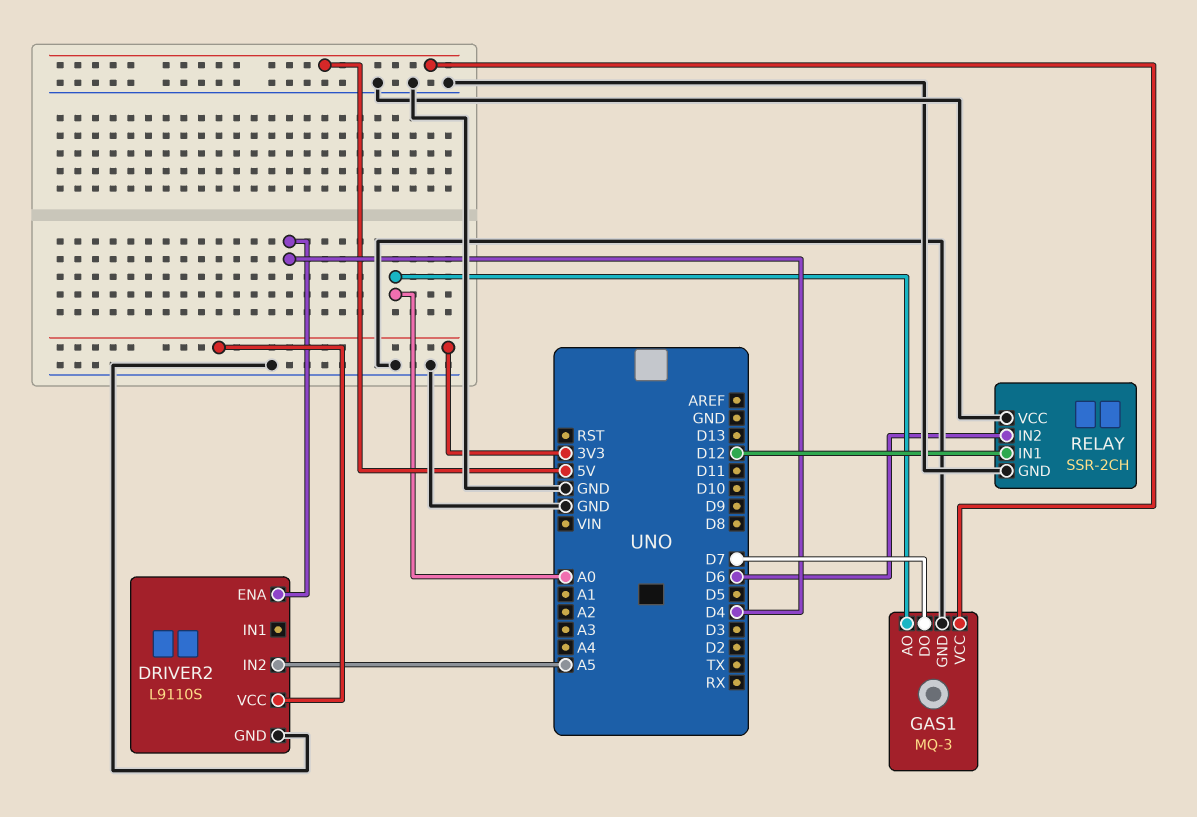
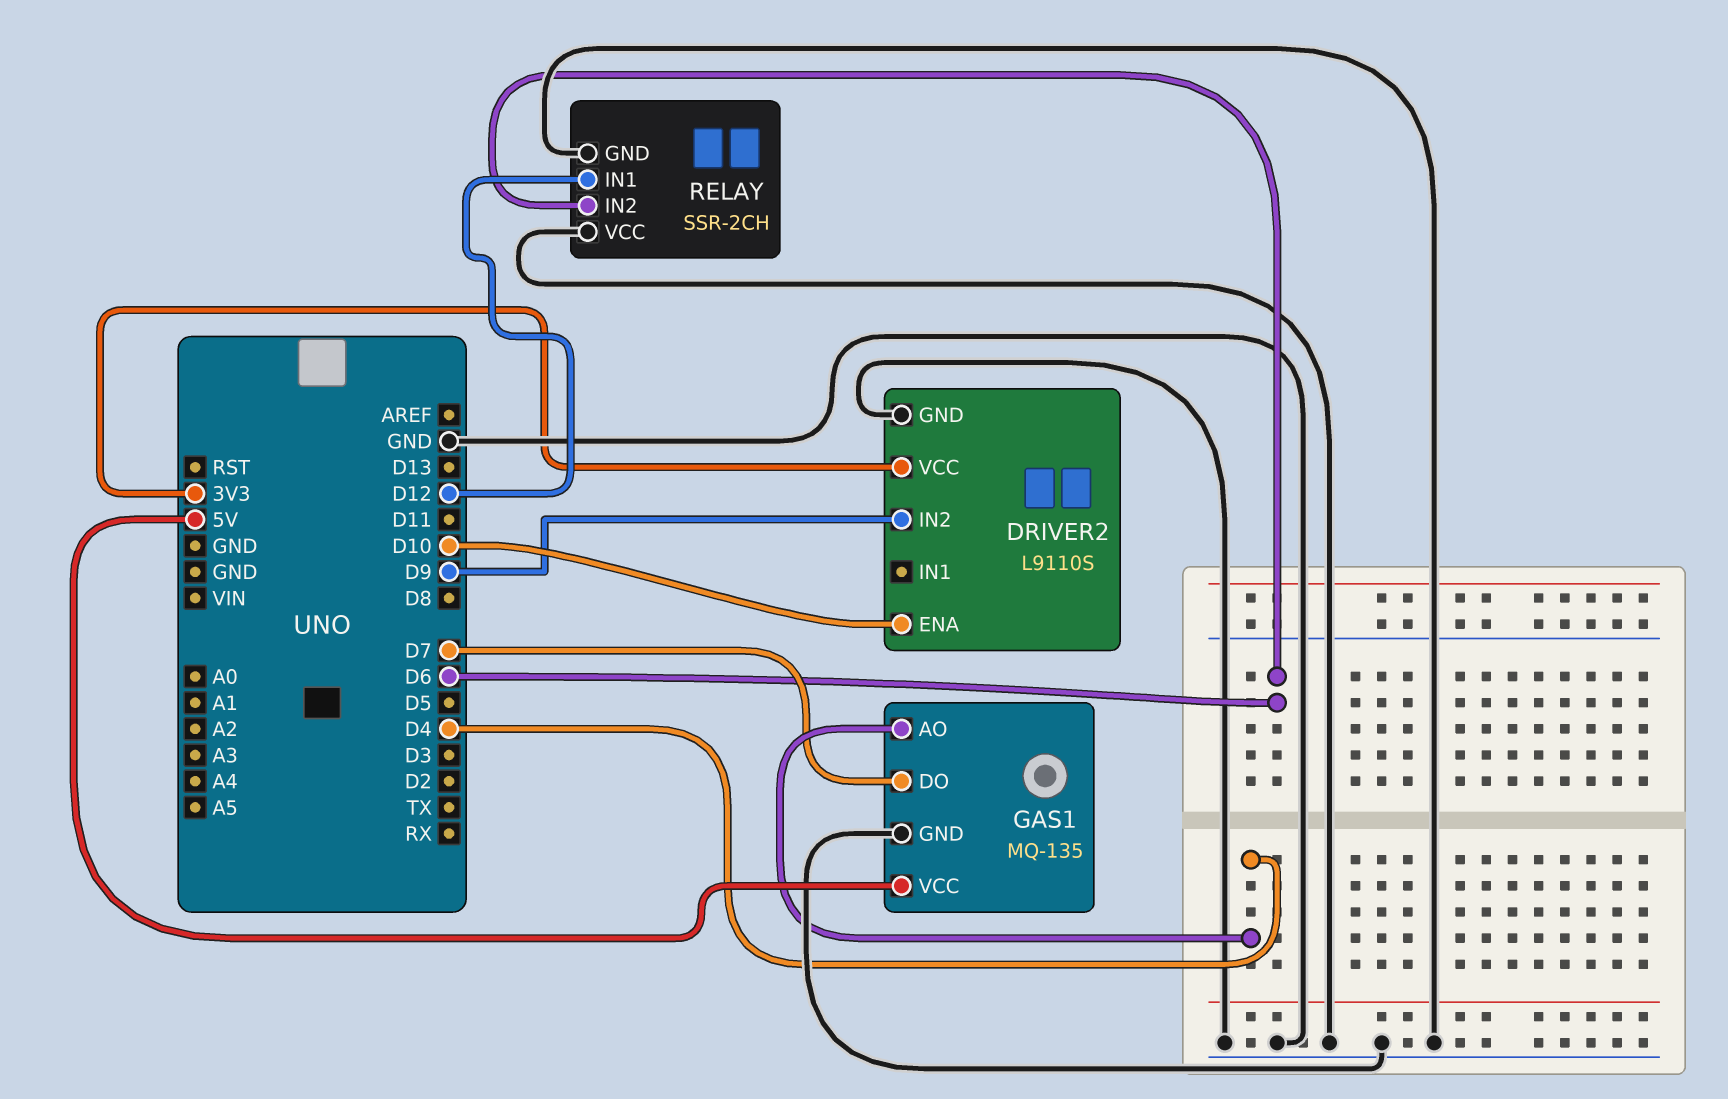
DRIVER2 pin ENA: D4 -> D10
DRIVER2 pin IN2: A5 -> D9
GAS1: MQ-3 -> MQ-135
GAS1 pin AO: A0 -> D4

